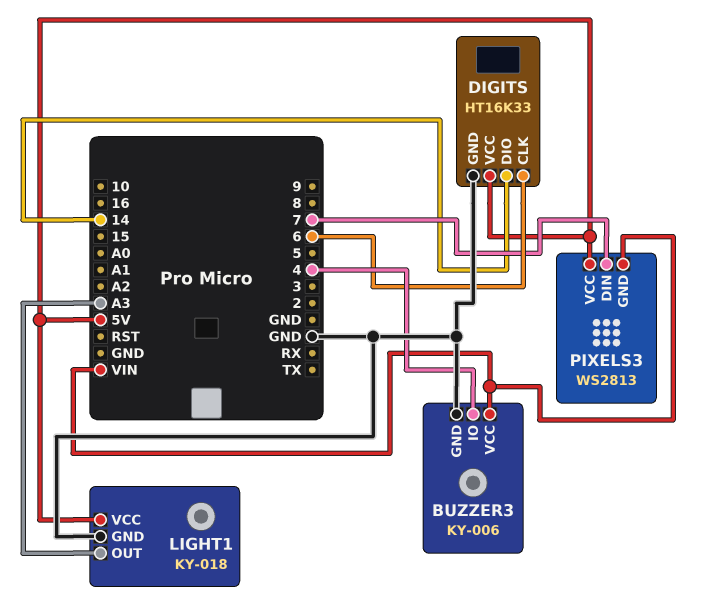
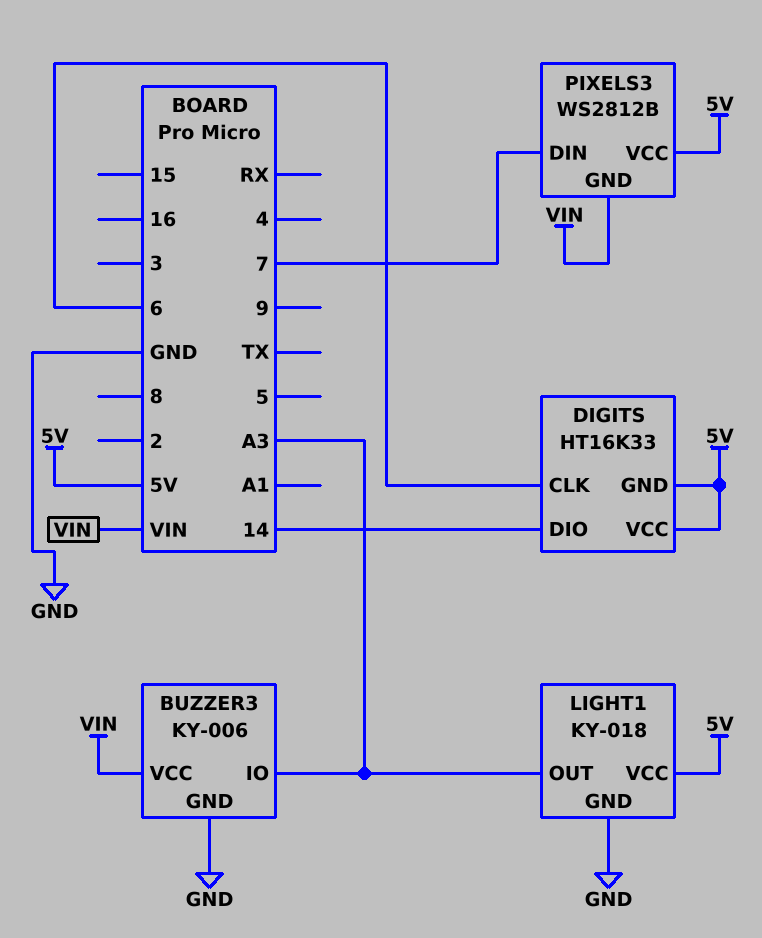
BUZZER3 pin IO: 4 -> A3
DIGITS pin GND: GND -> 5V
PIXELS3: WS2813 -> WS2812B

